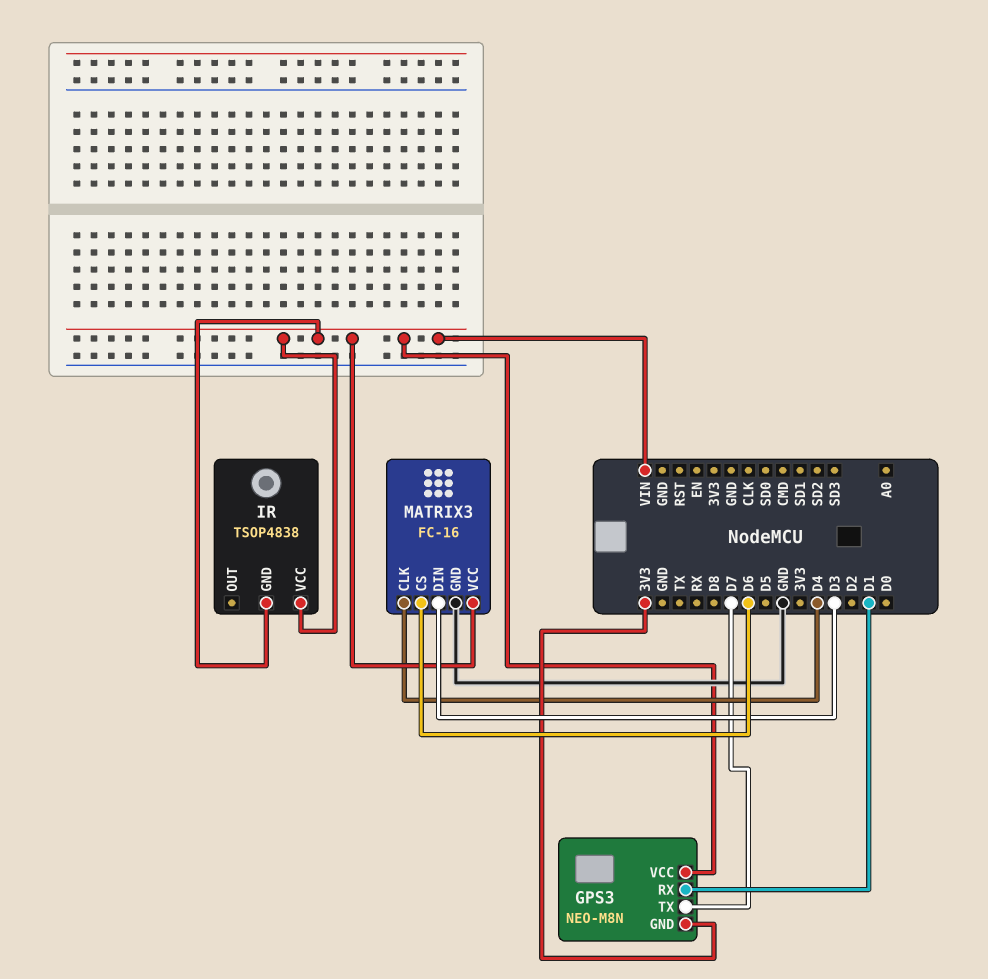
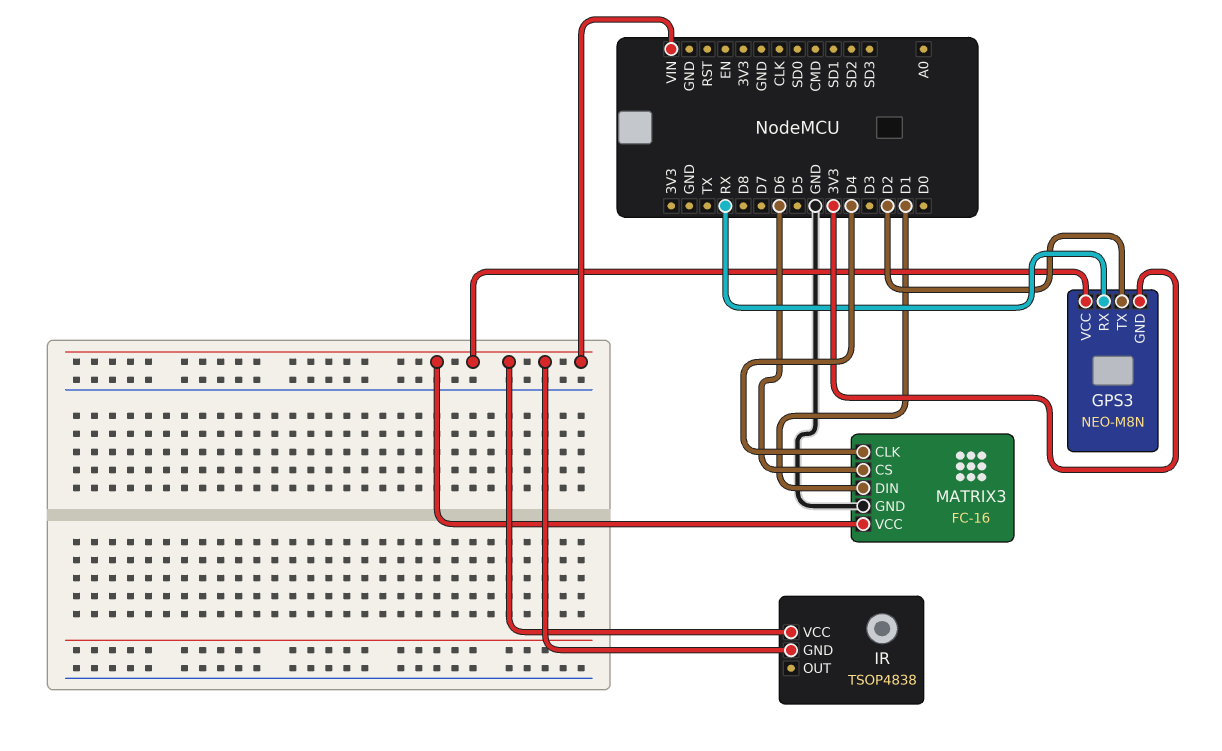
GPS3 pin RX: D1 -> RX
GPS3 pin TX: D7 -> D2
MATRIX3 pin DIN: D3 -> D1

